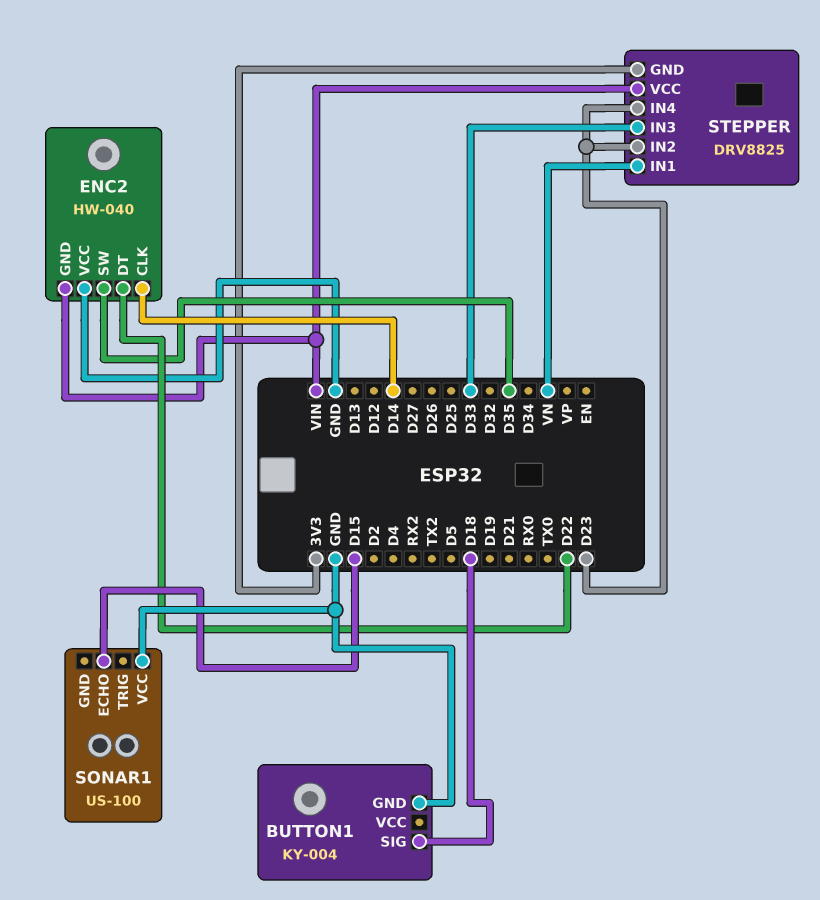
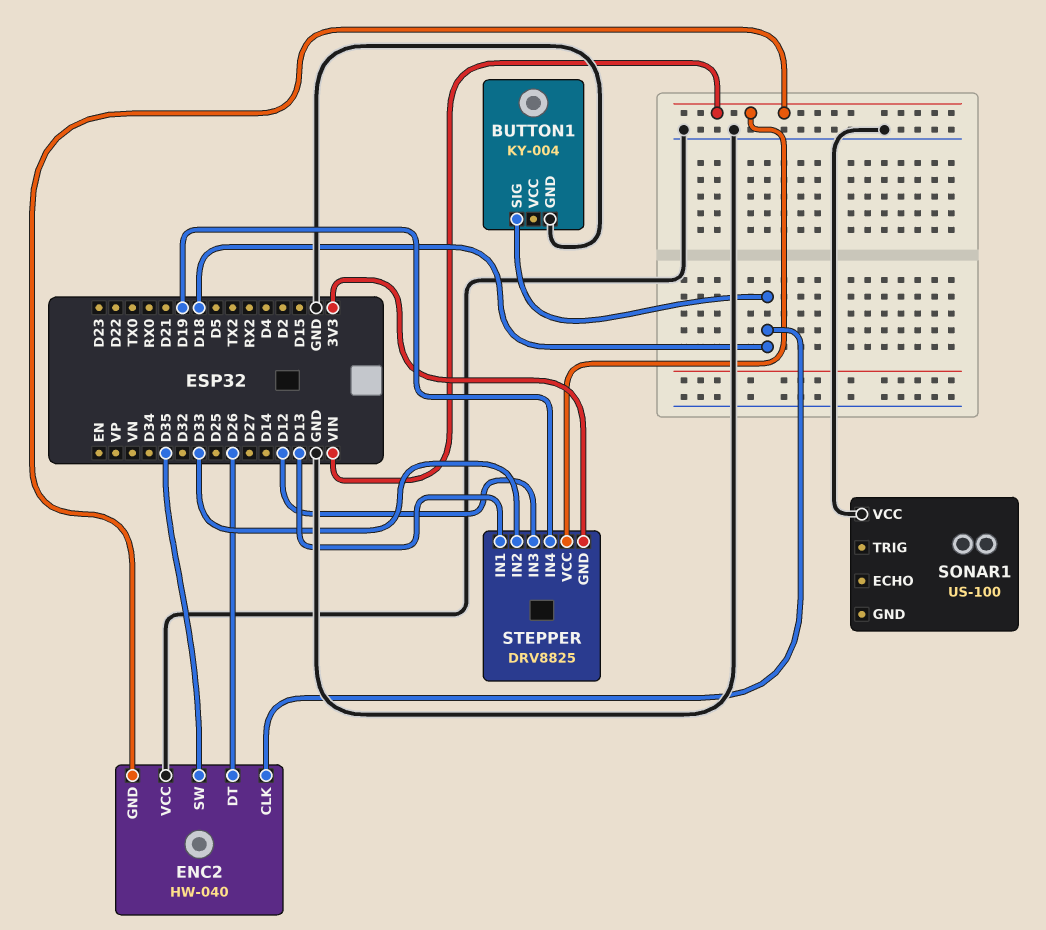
ENC2 pin CLK: D14 -> D18
ENC2 pin DT: D22 -> D26
SONAR1 pin ECHO: D15 -> none
STEPPER pin IN1: VN -> D13
STEPPER pin IN2: D23 -> D33
STEPPER pin IN3: D33 -> D12
STEPPER pin IN4: D23 -> D19

